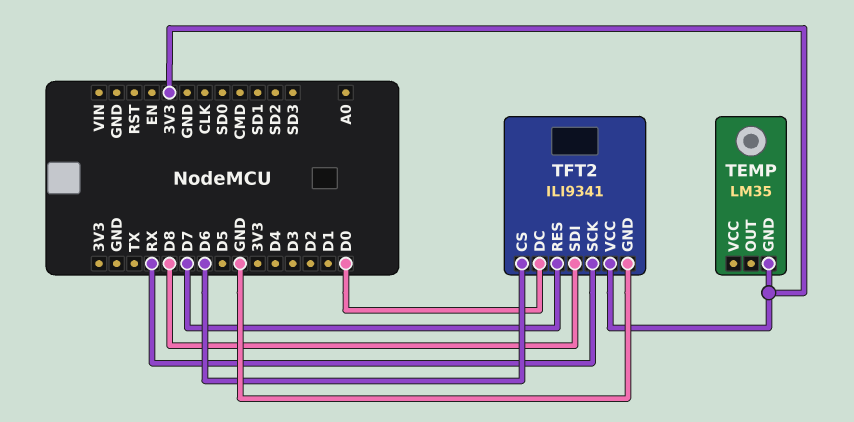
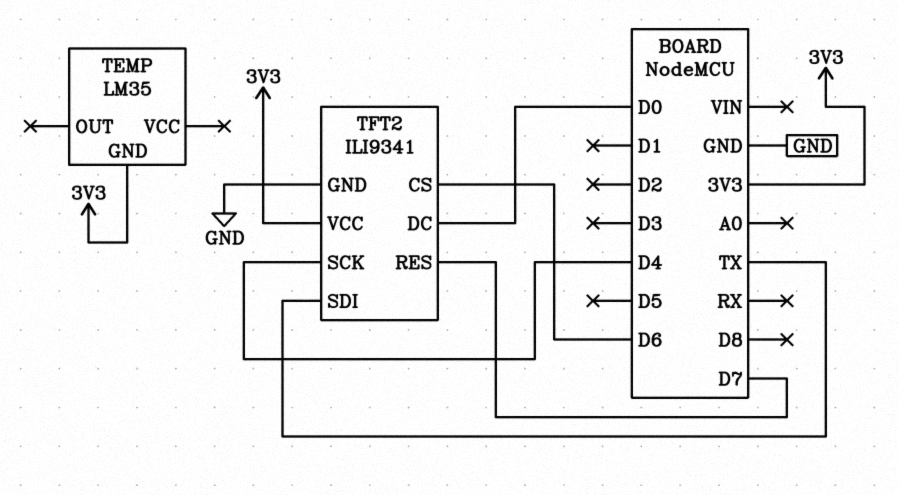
TFT2 pin SCK: RX -> D4
TFT2 pin SDI: D8 -> TX

